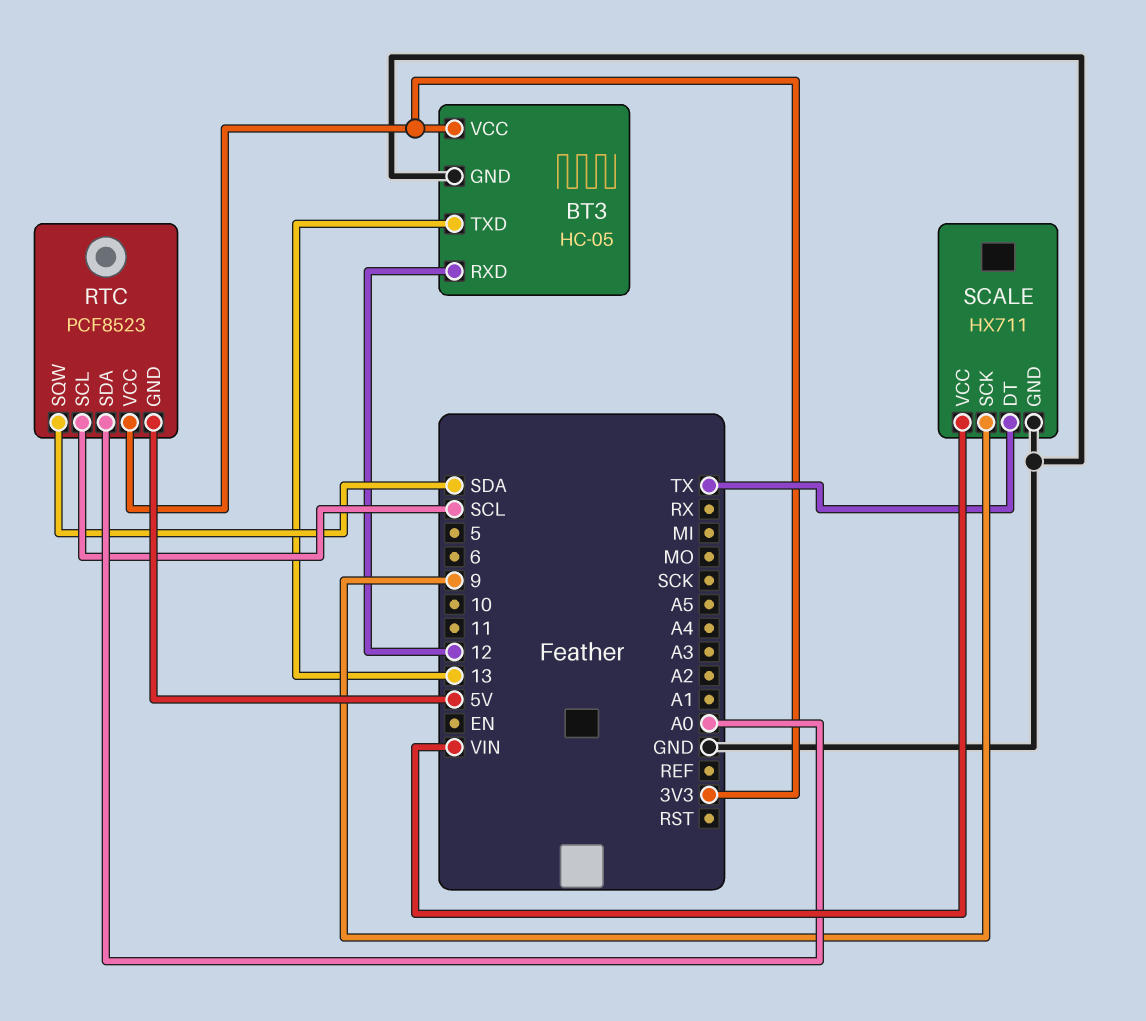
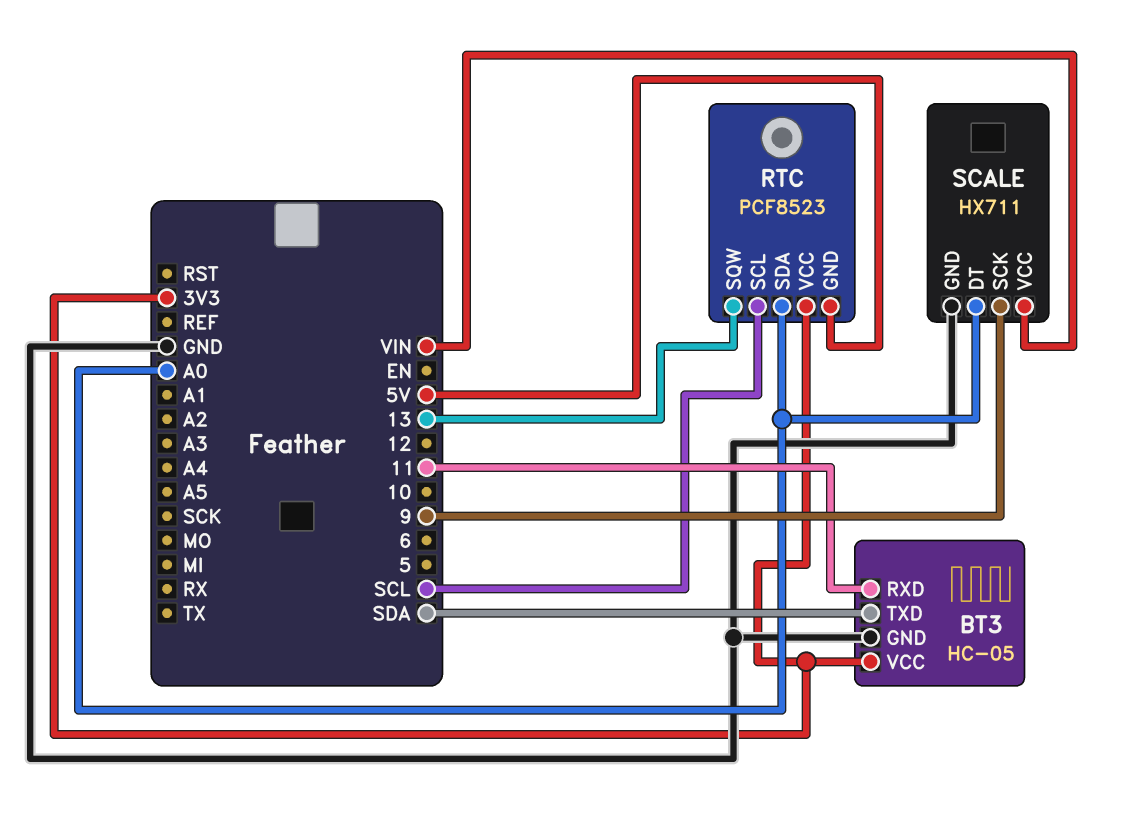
BT3 pin RXD: 12 -> 11
BT3 pin TXD: 13 -> SDA
RTC pin SQW: SDA -> 13
SCALE pin DT: TX -> A0

